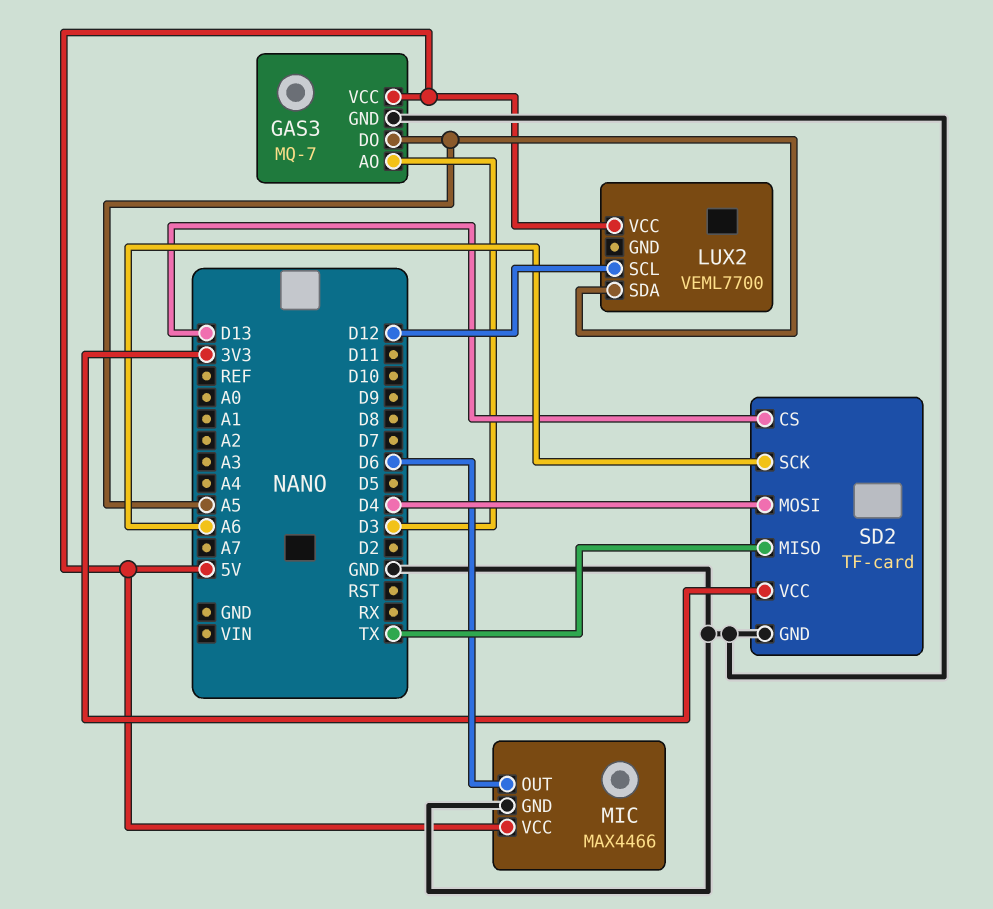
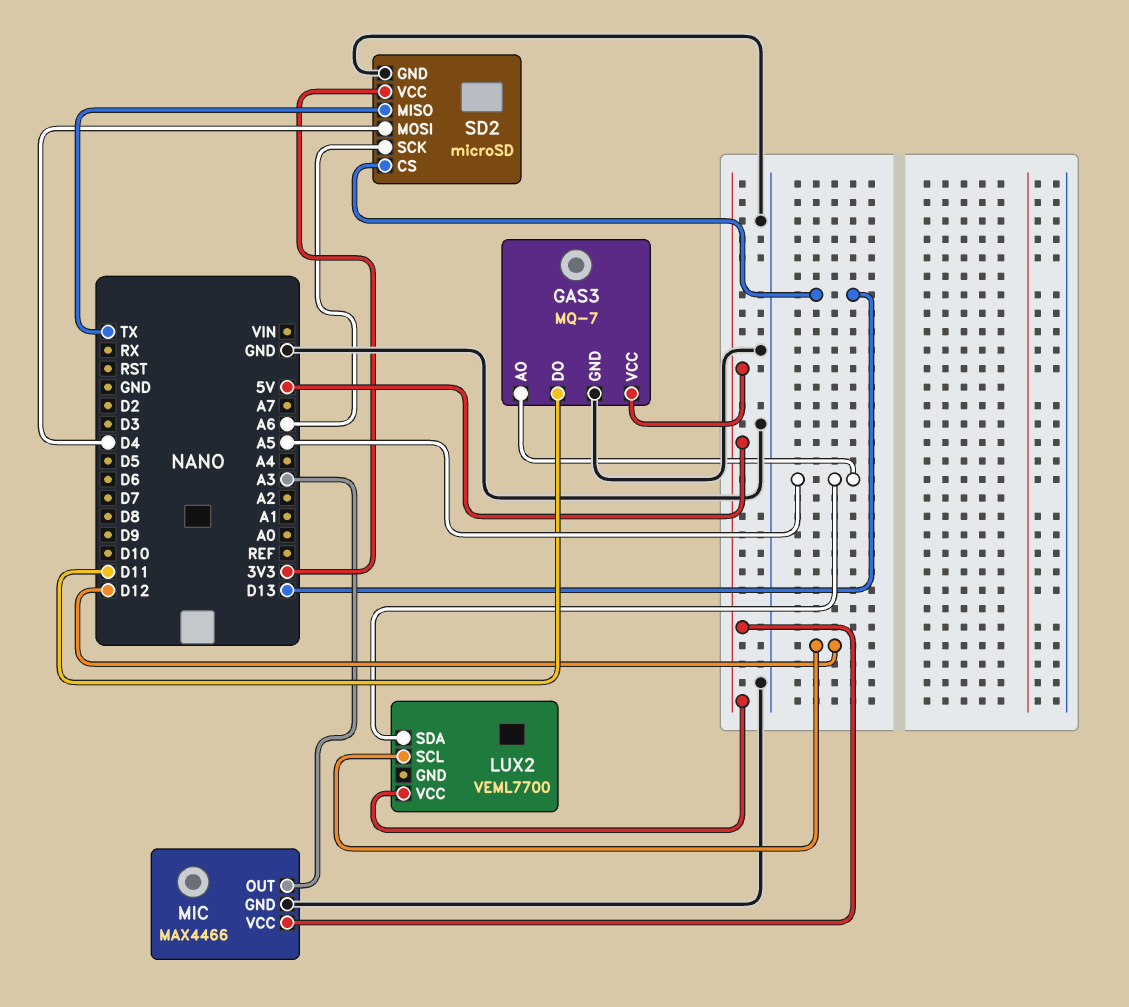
GAS3 pin AO: D3 -> A5
GAS3 pin DO: A5 -> D11
MIC pin OUT: D6 -> A3
SD2: TF-card -> microSD

